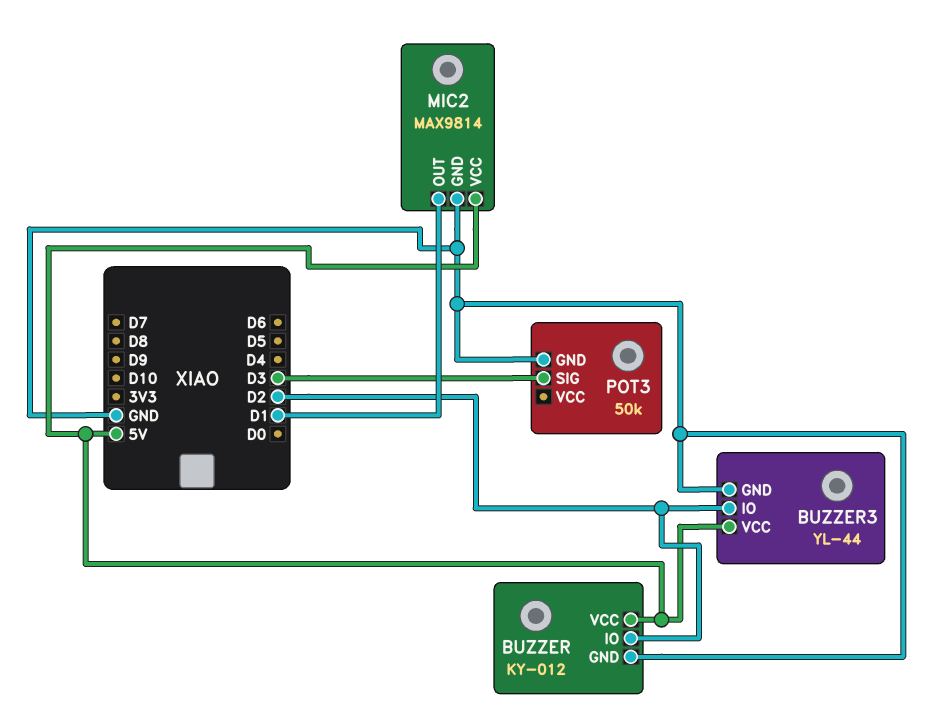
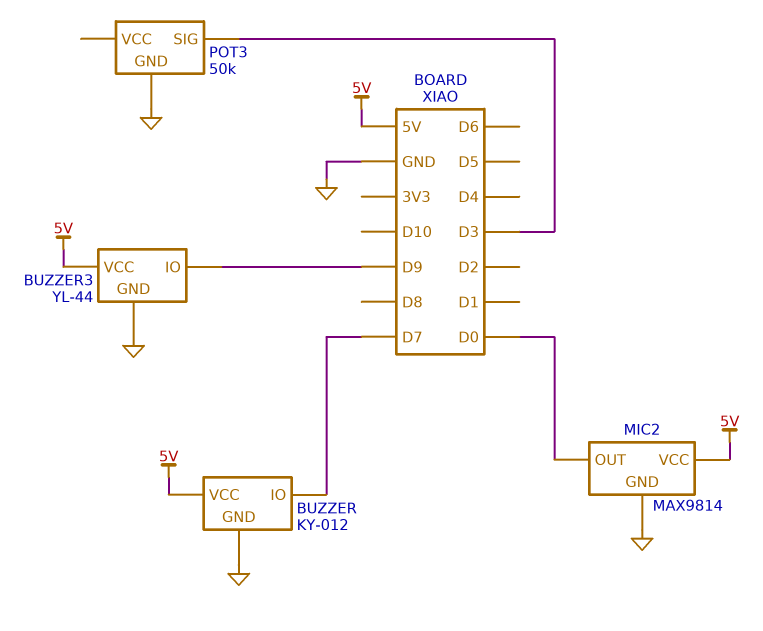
BUZZER pin IO: D2 -> D7
BUZZER3 pin IO: D2 -> D9
MIC2 pin OUT: D1 -> D0

